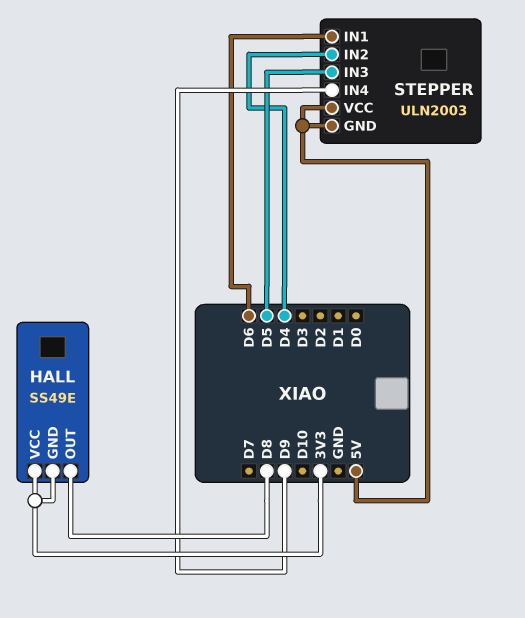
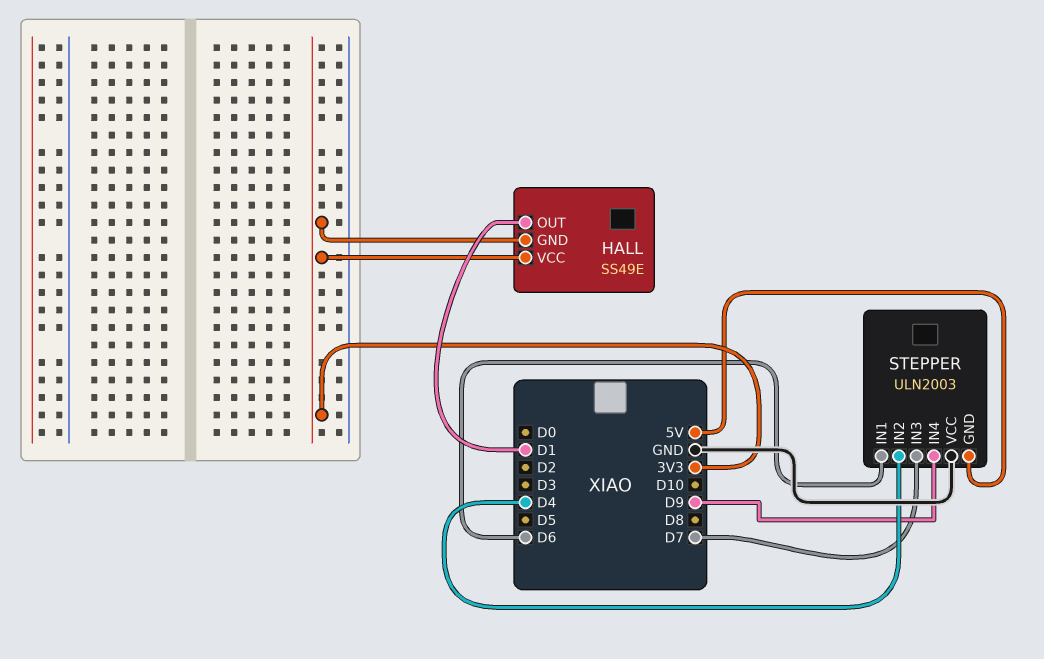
HALL pin OUT: D8 -> D1
STEPPER pin IN3: D5 -> D7
STEPPER pin VCC: 5V -> GND

